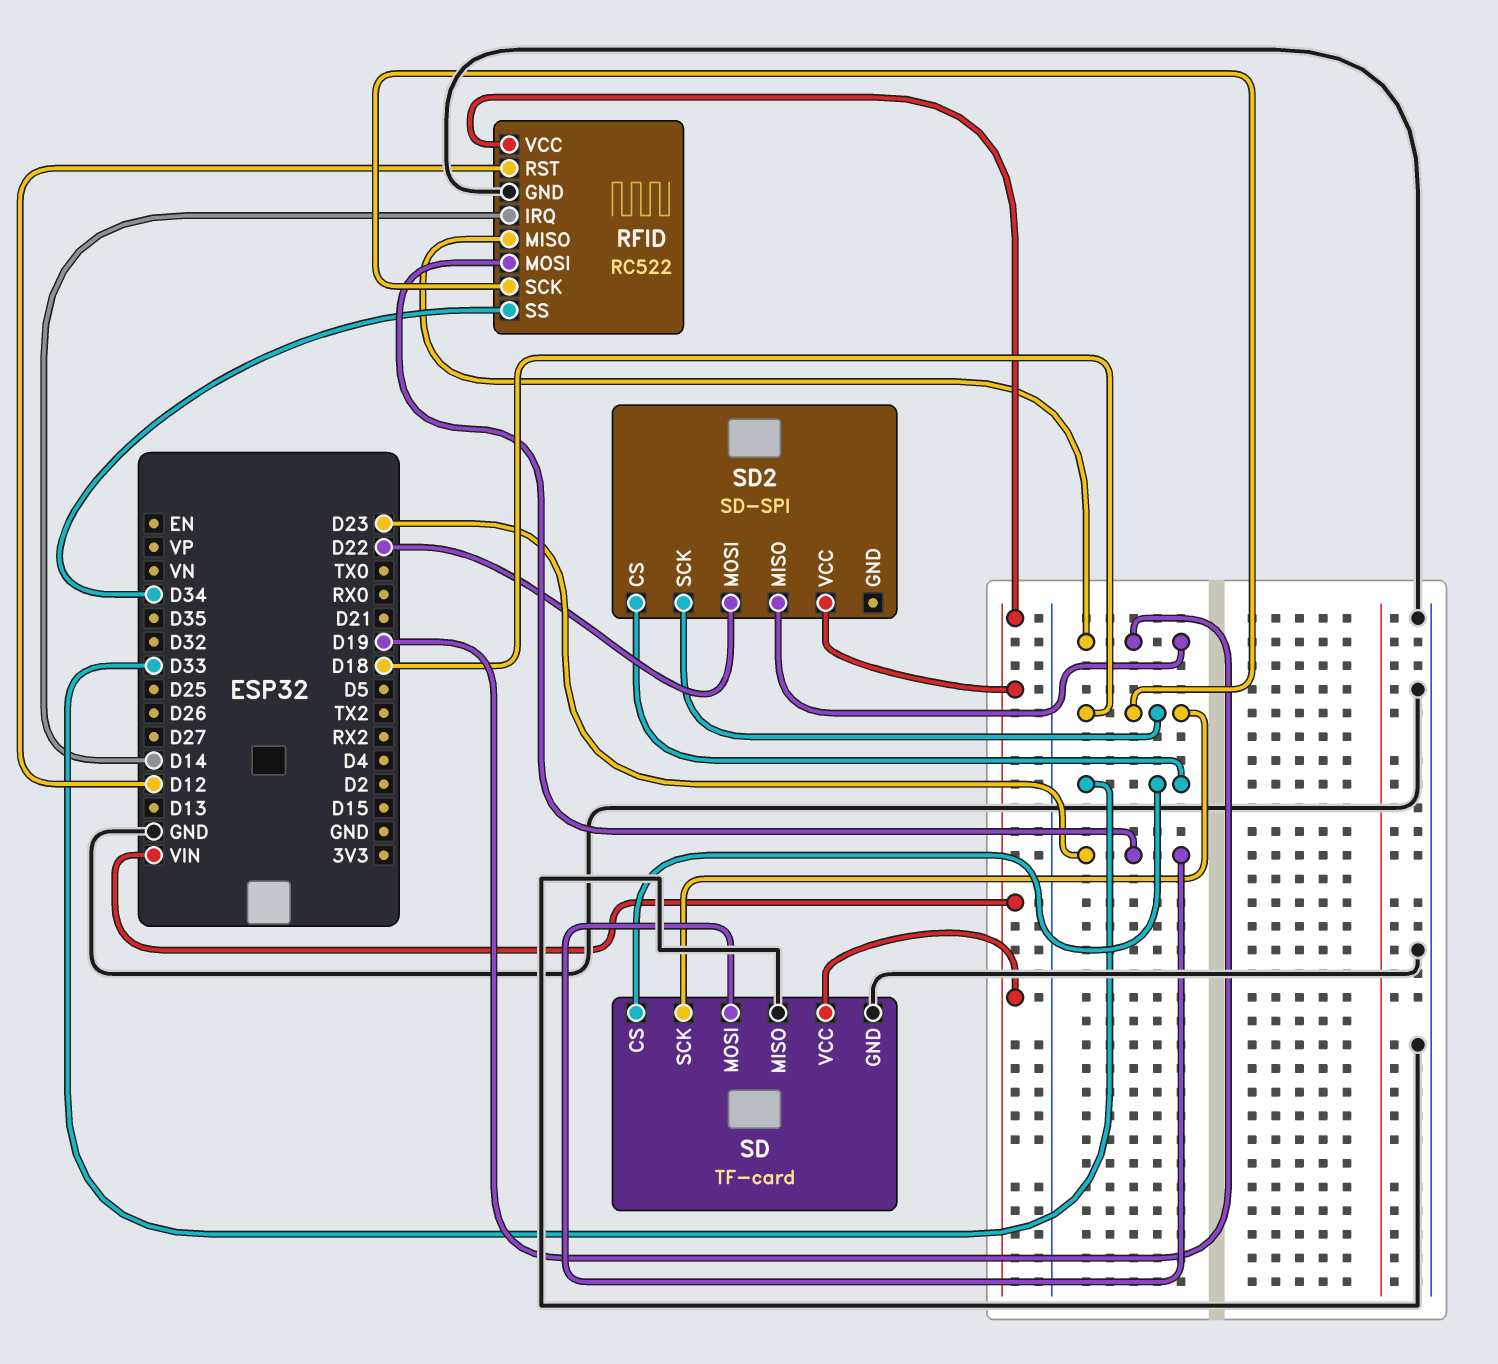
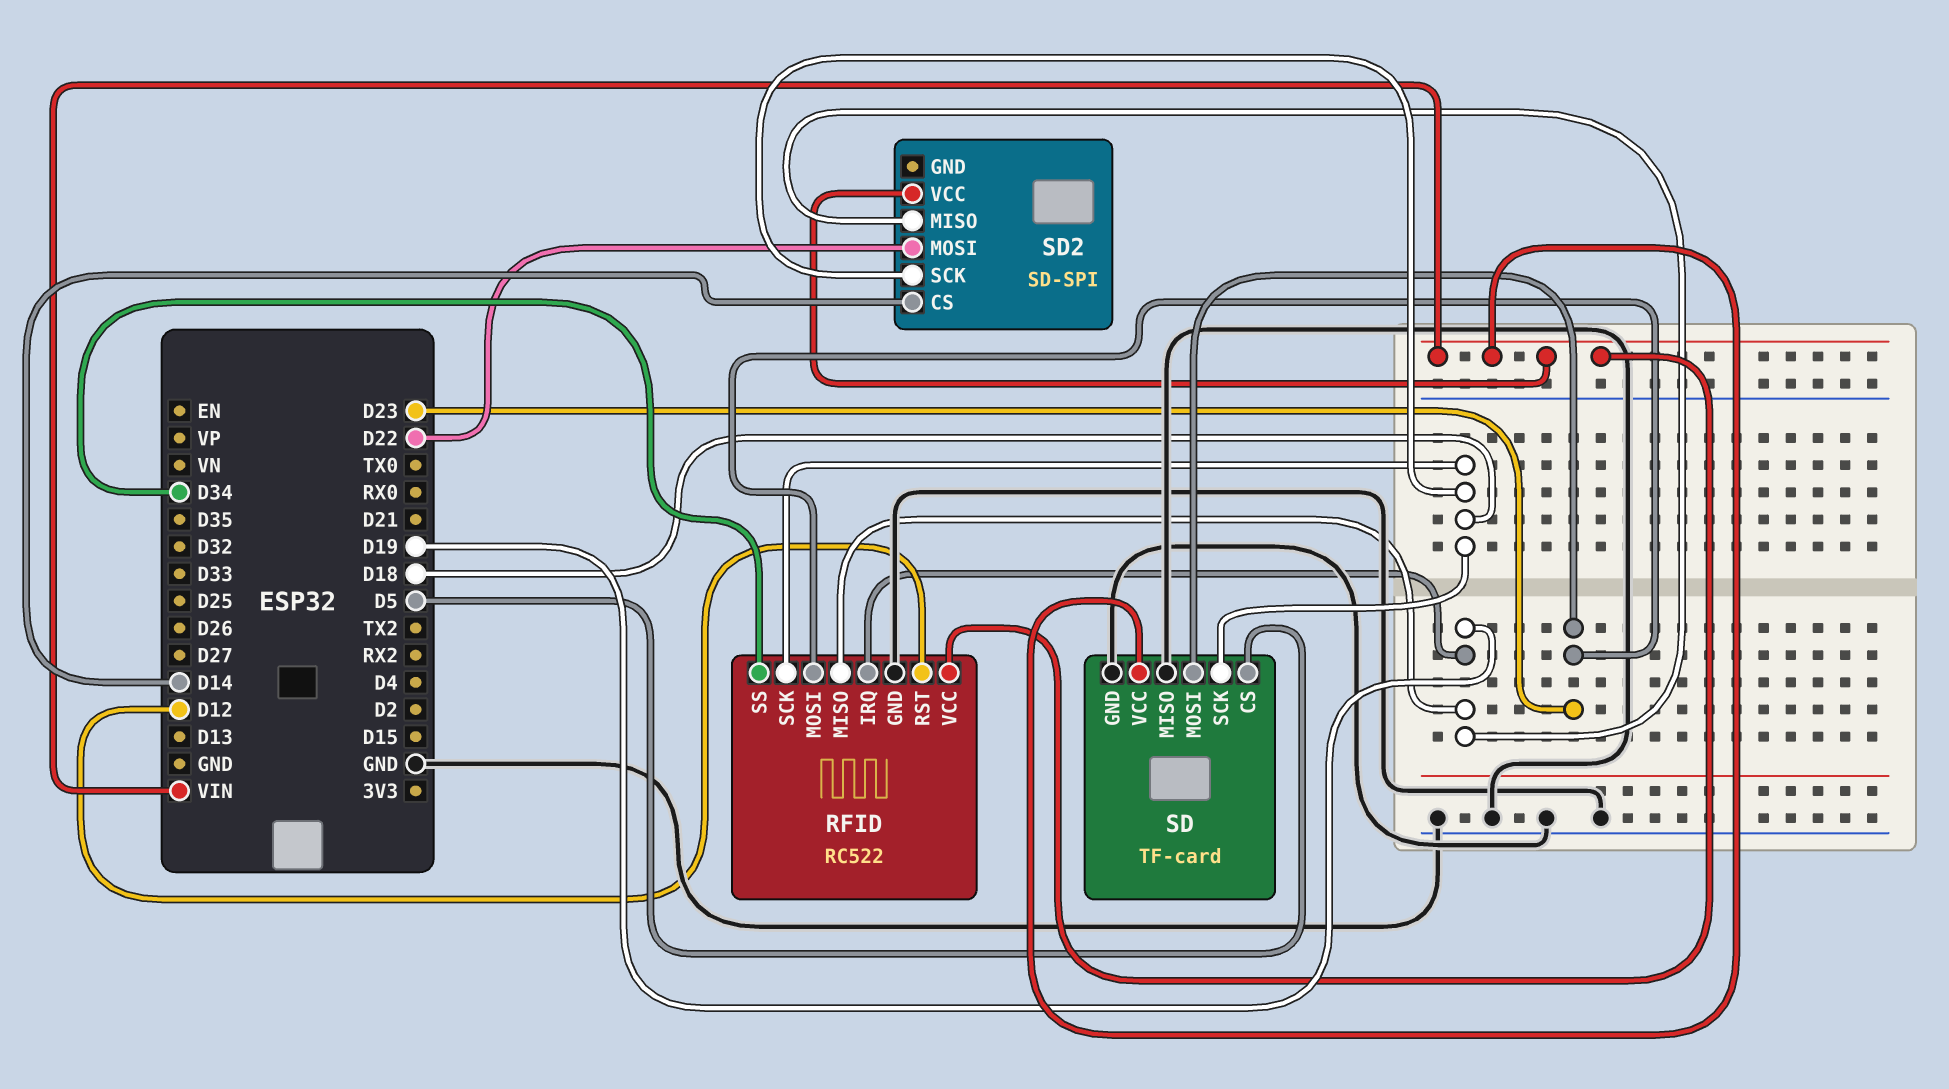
RFID pin IRQ: D14 -> D19
SD pin CS: D33 -> D5
SD2 pin CS: D33 -> D14

